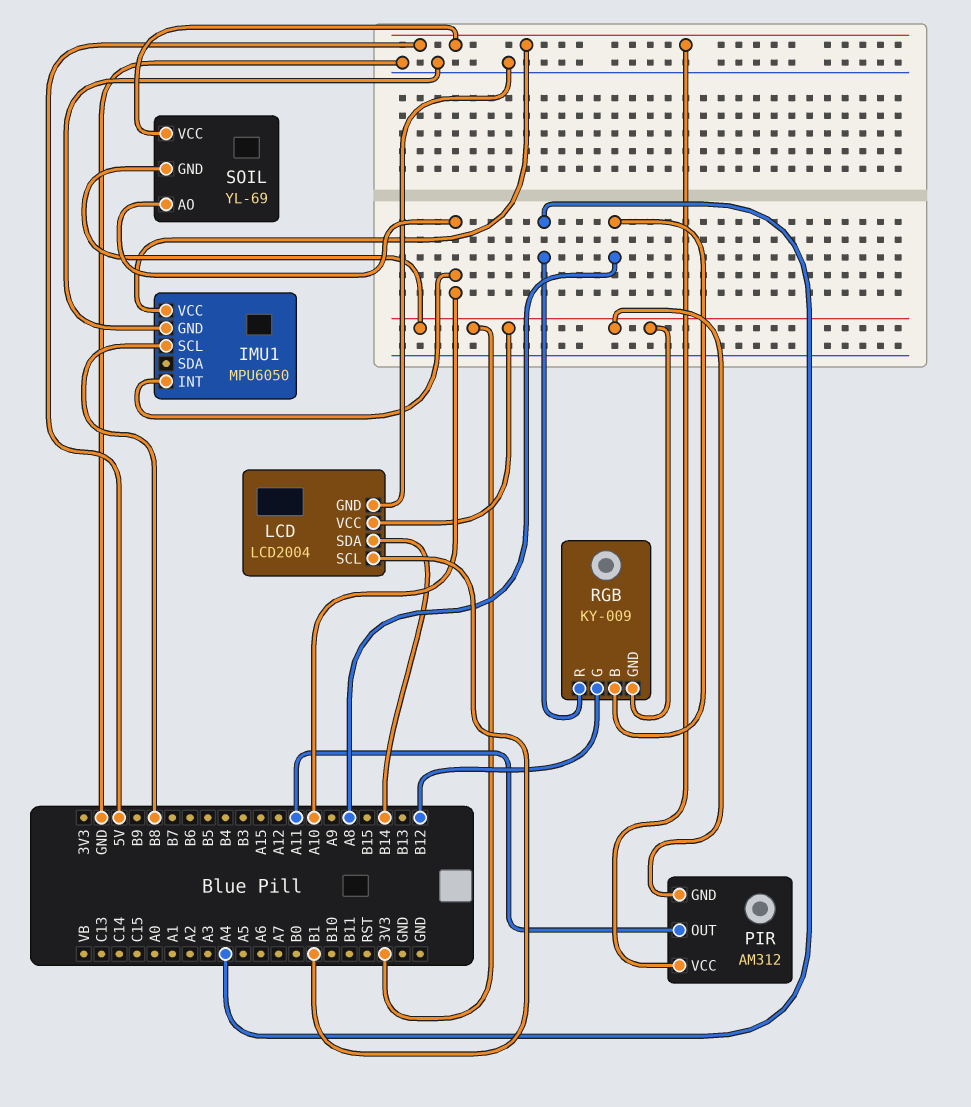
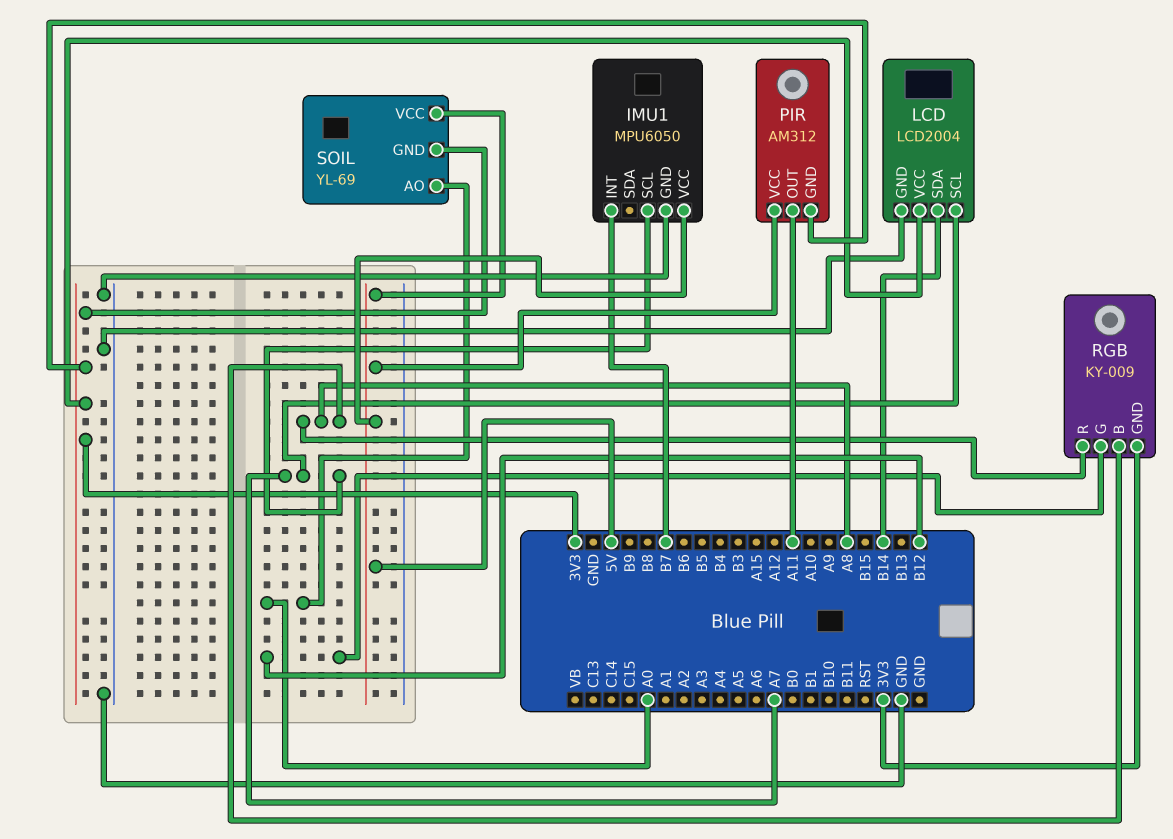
IMU1 pin INT: A10 -> B7
IMU1 pin SCL: B8 -> A7
LCD pin SCL: B1 -> A7
RGB pin R: A4 -> A8
SOIL pin AO: A10 -> A0

